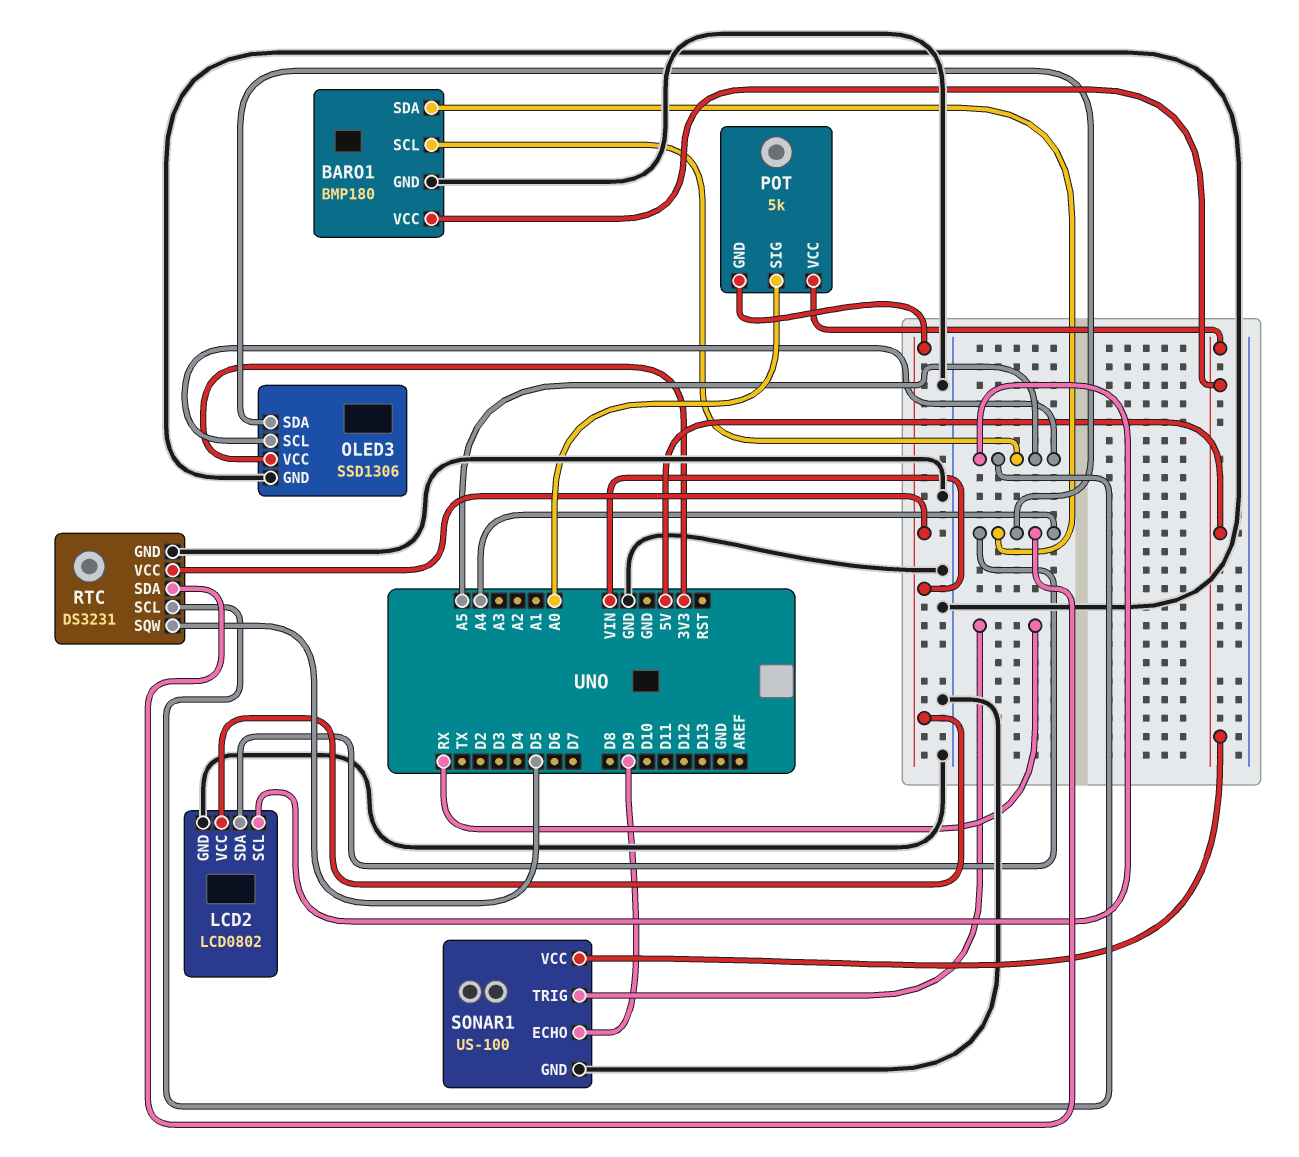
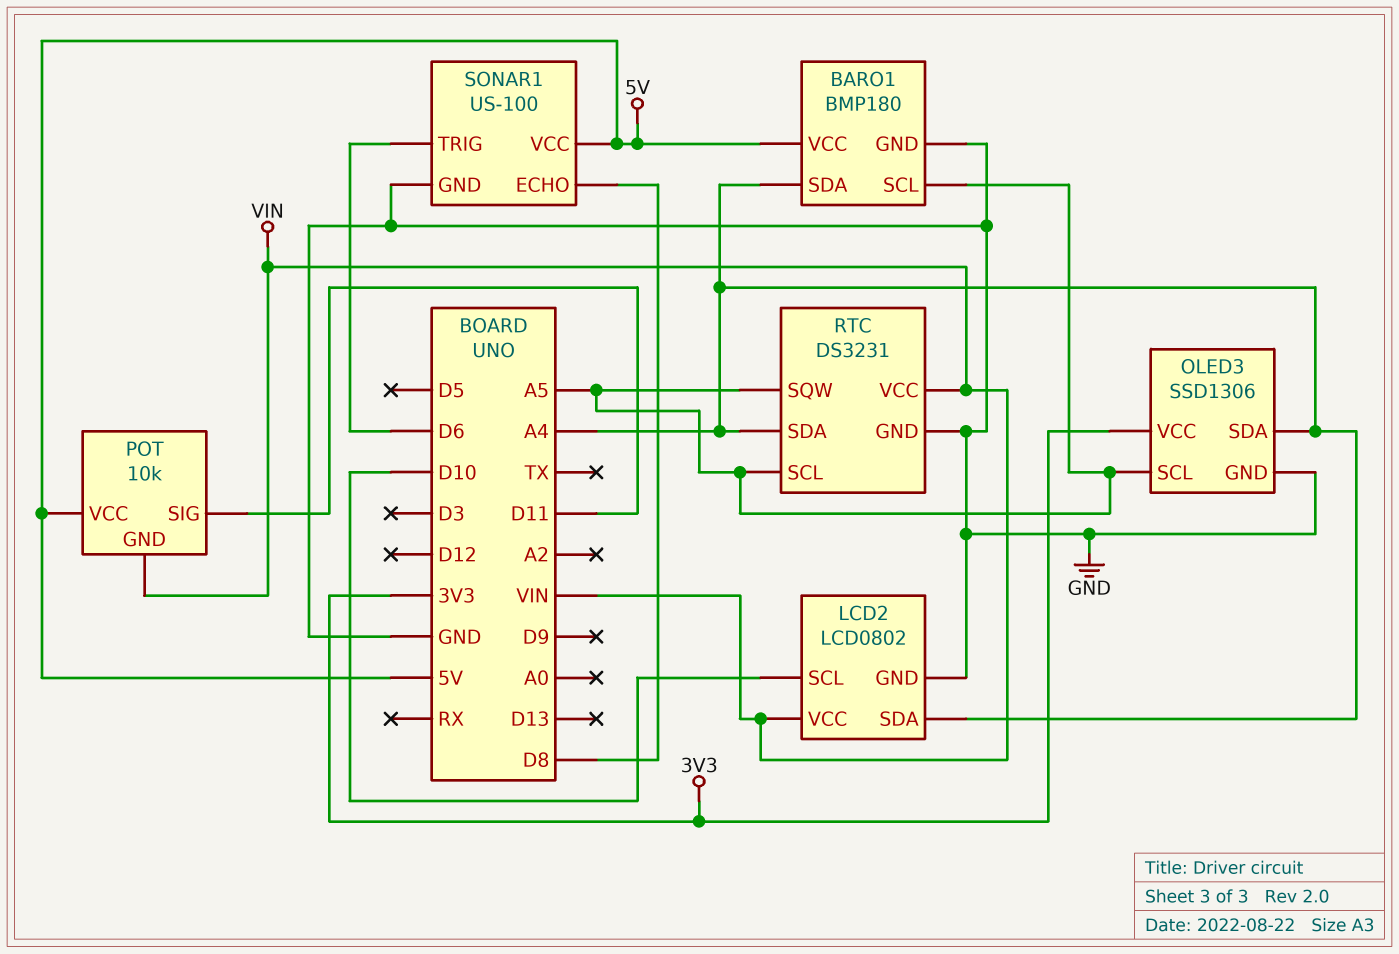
LCD2 pin SCL: A5 -> D10
POT: 5k -> 10k
POT pin SIG: A0 -> D11
RTC pin SQW: D5 -> A5
SONAR1 pin ECHO: D9 -> D8
SONAR1 pin TRIG: RX -> D6

